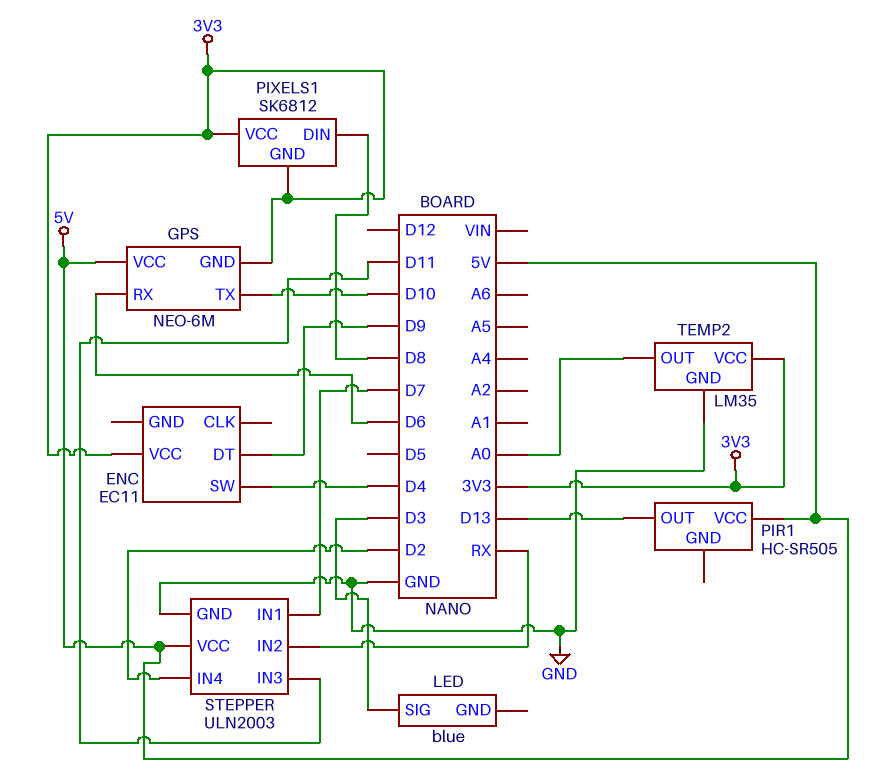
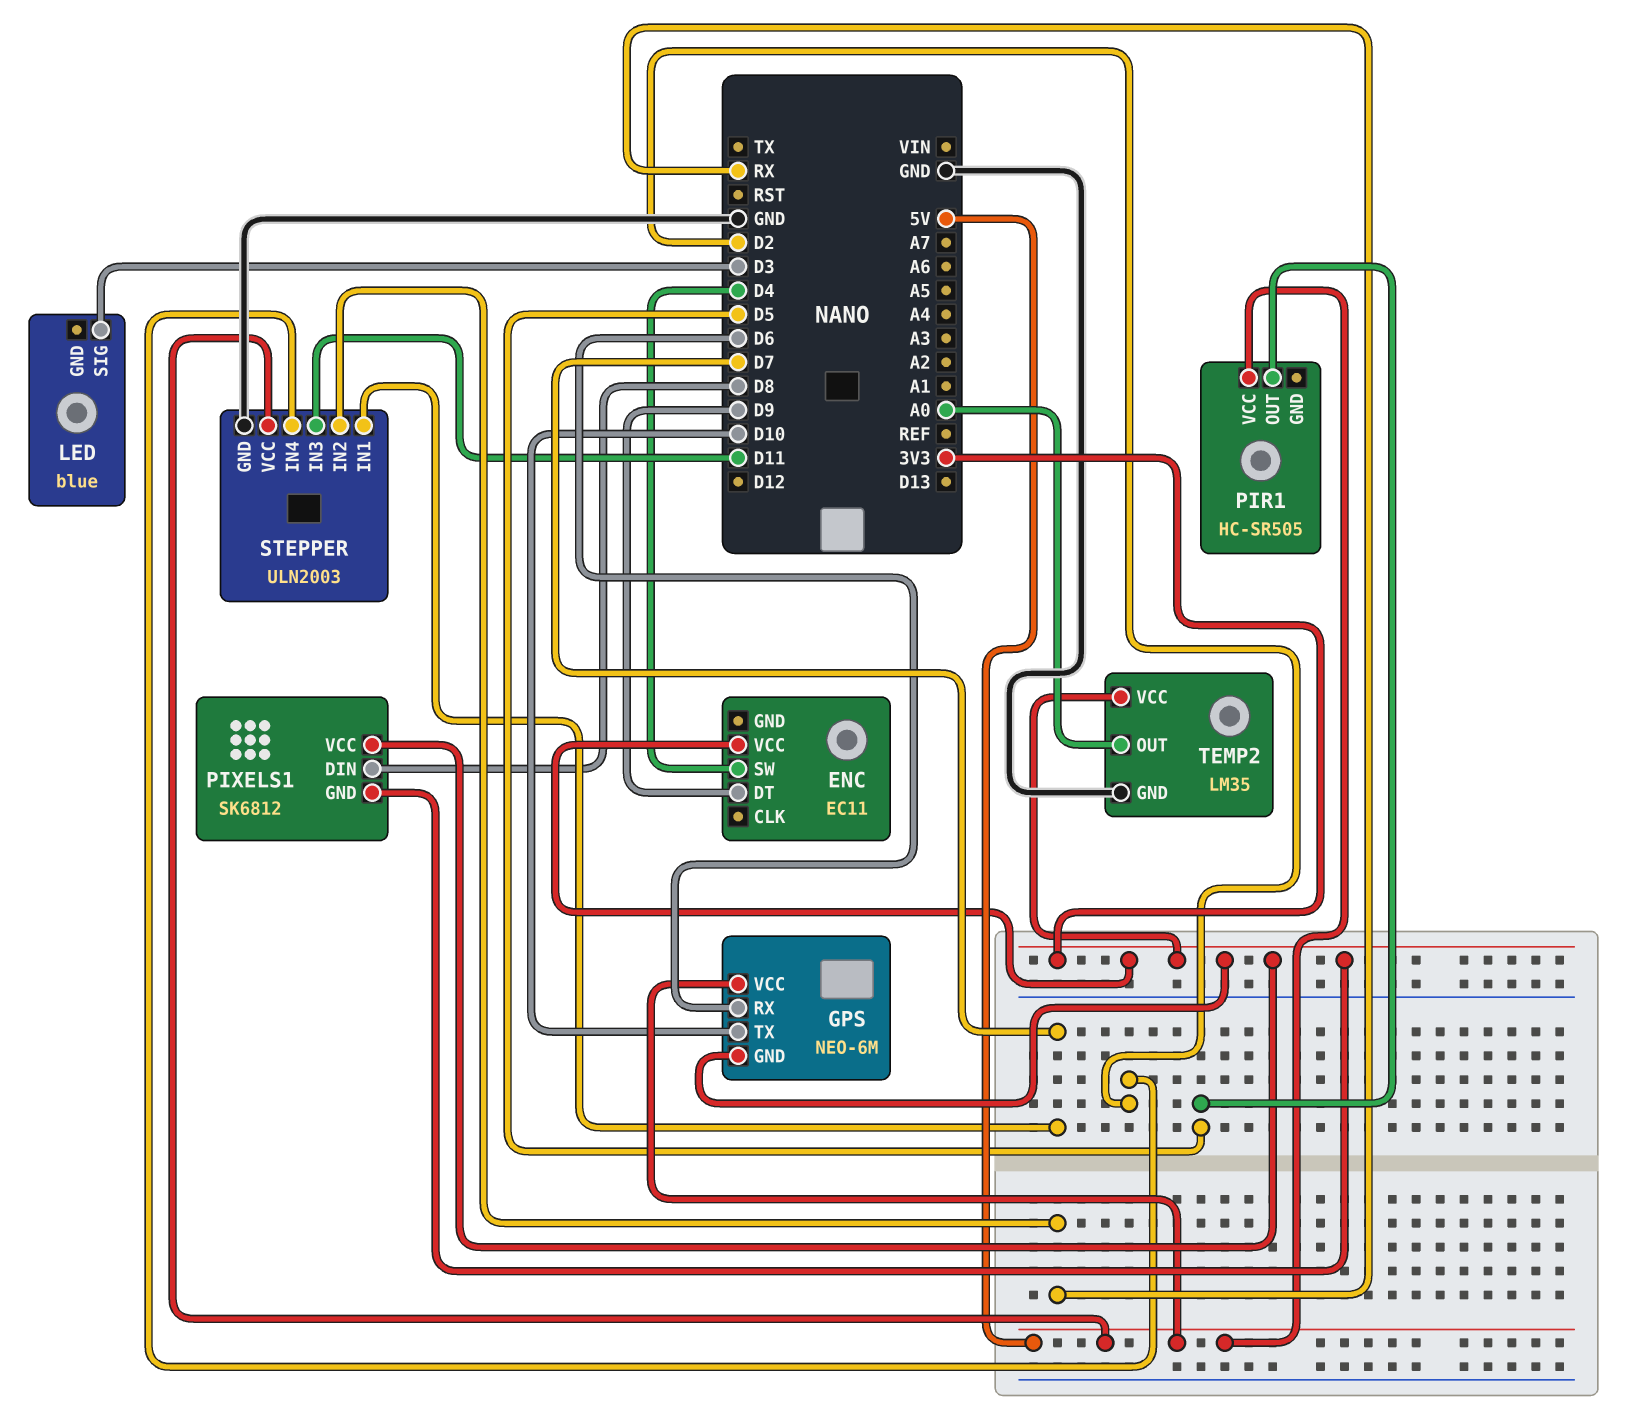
PIR1 pin OUT: D13 -> D5

